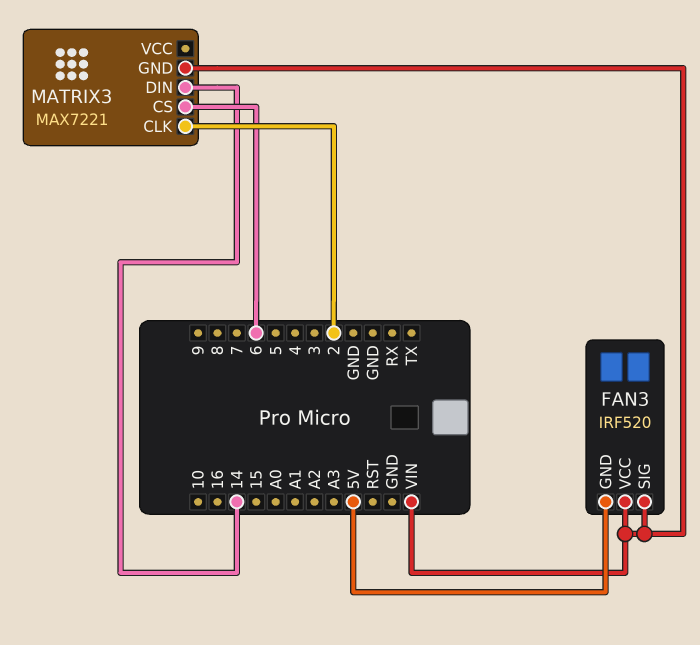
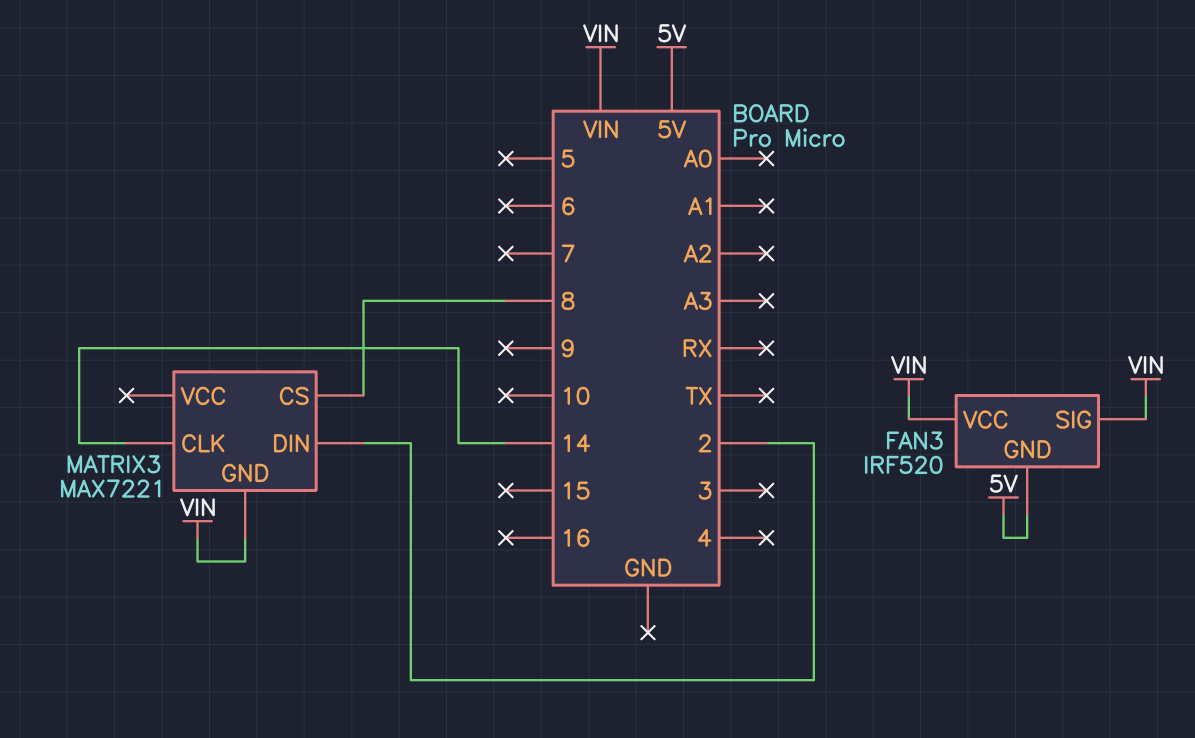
MATRIX3 pin CLK: 2 -> 14
MATRIX3 pin CS: 6 -> 8
MATRIX3 pin DIN: 14 -> 2

